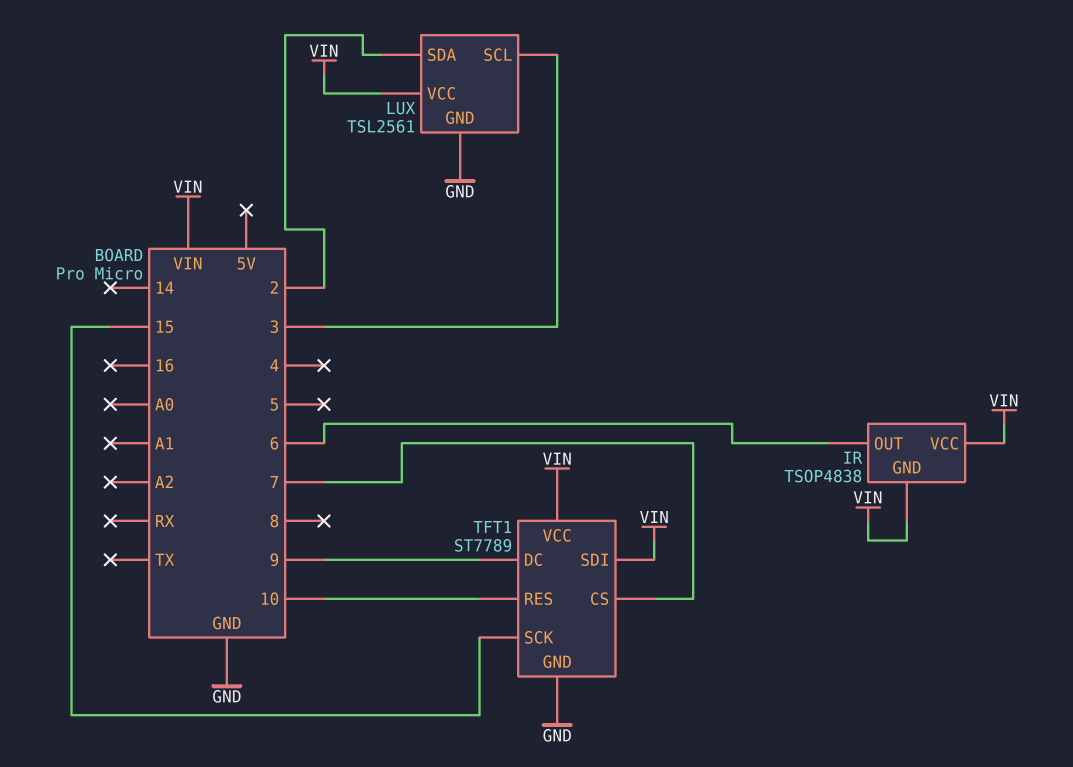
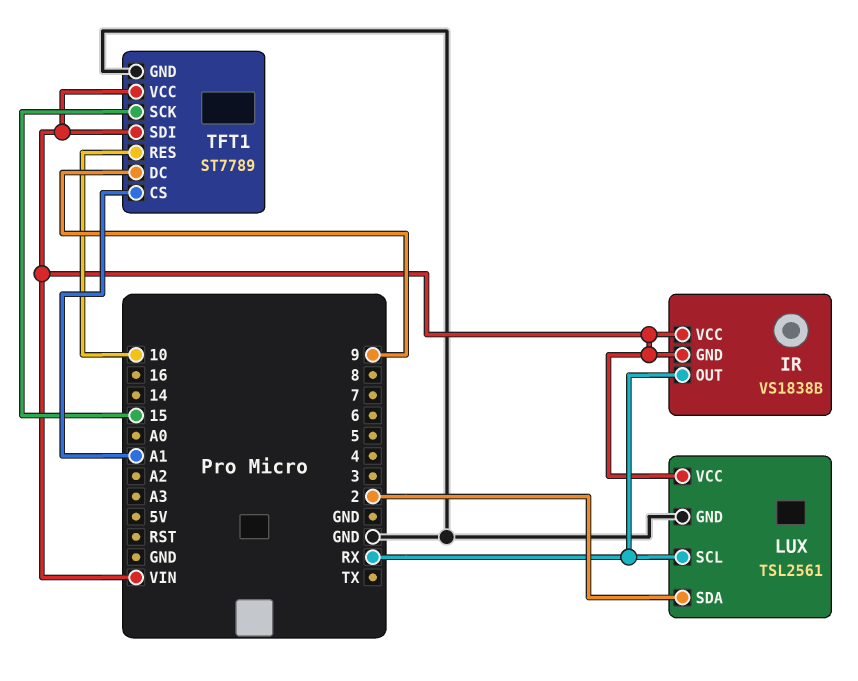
IR: TSOP4838 -> VS1838B
IR pin OUT: 6 -> RX
LUX pin SCL: 3 -> RX
TFT1 pin CS: 7 -> A1

